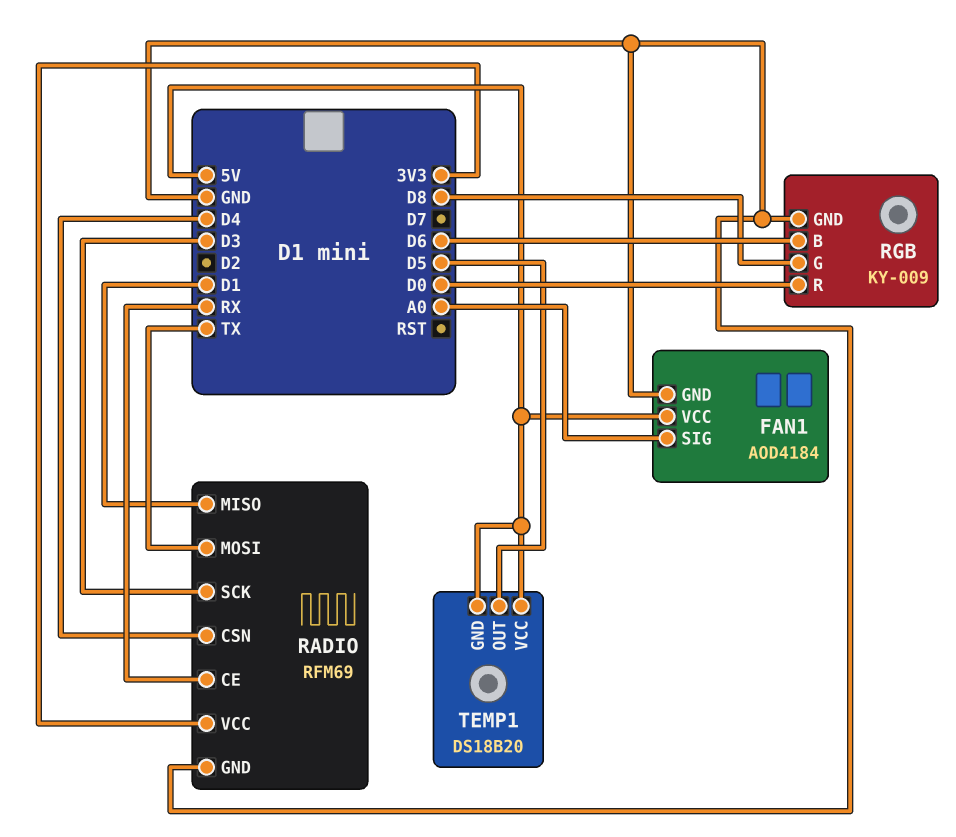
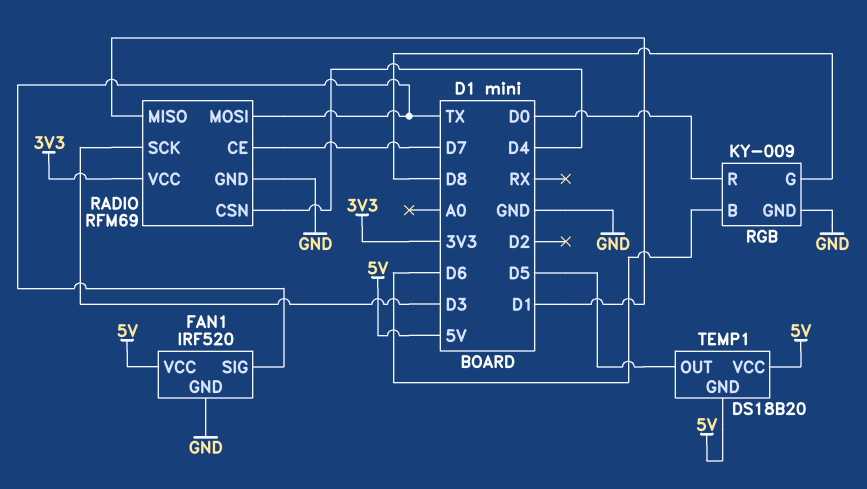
FAN1: AOD4184 -> IRF520
FAN1 pin SIG: A0 -> TX
RADIO pin CE: RX -> D7

